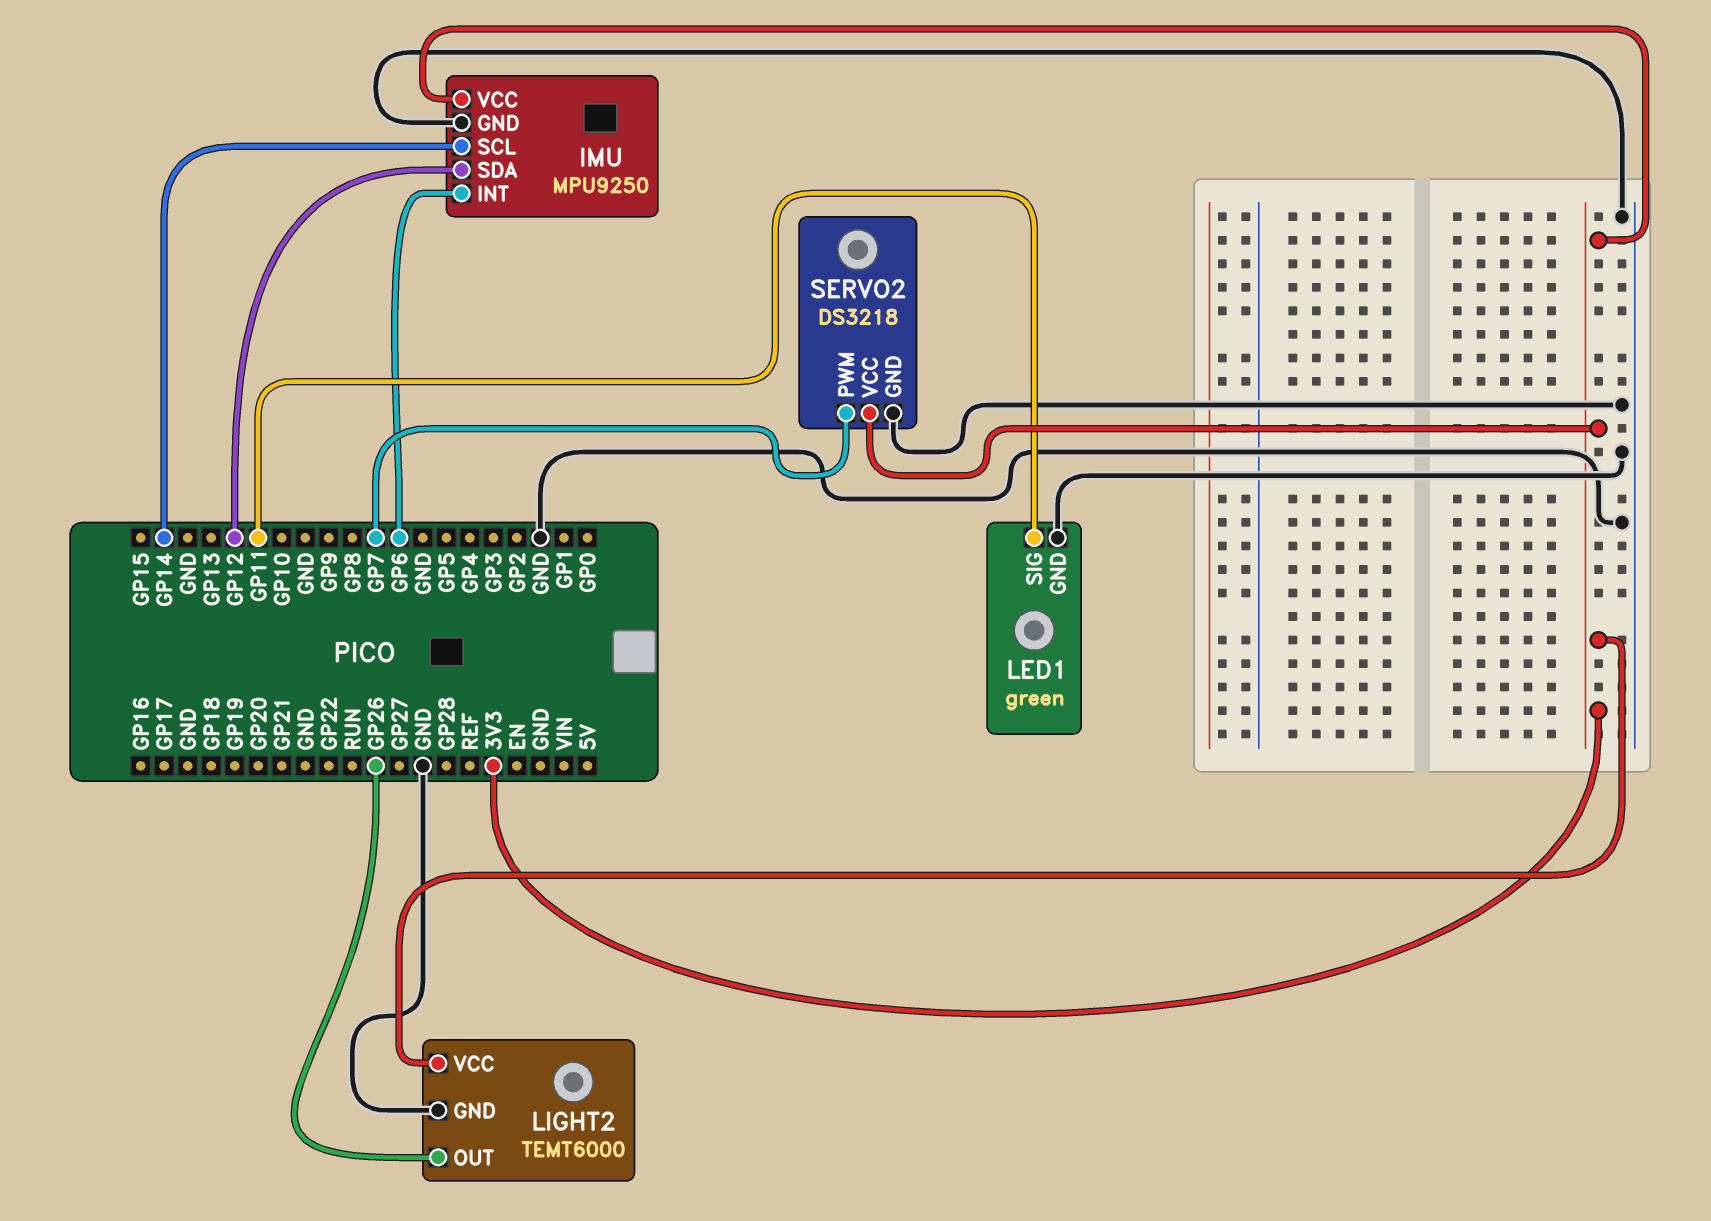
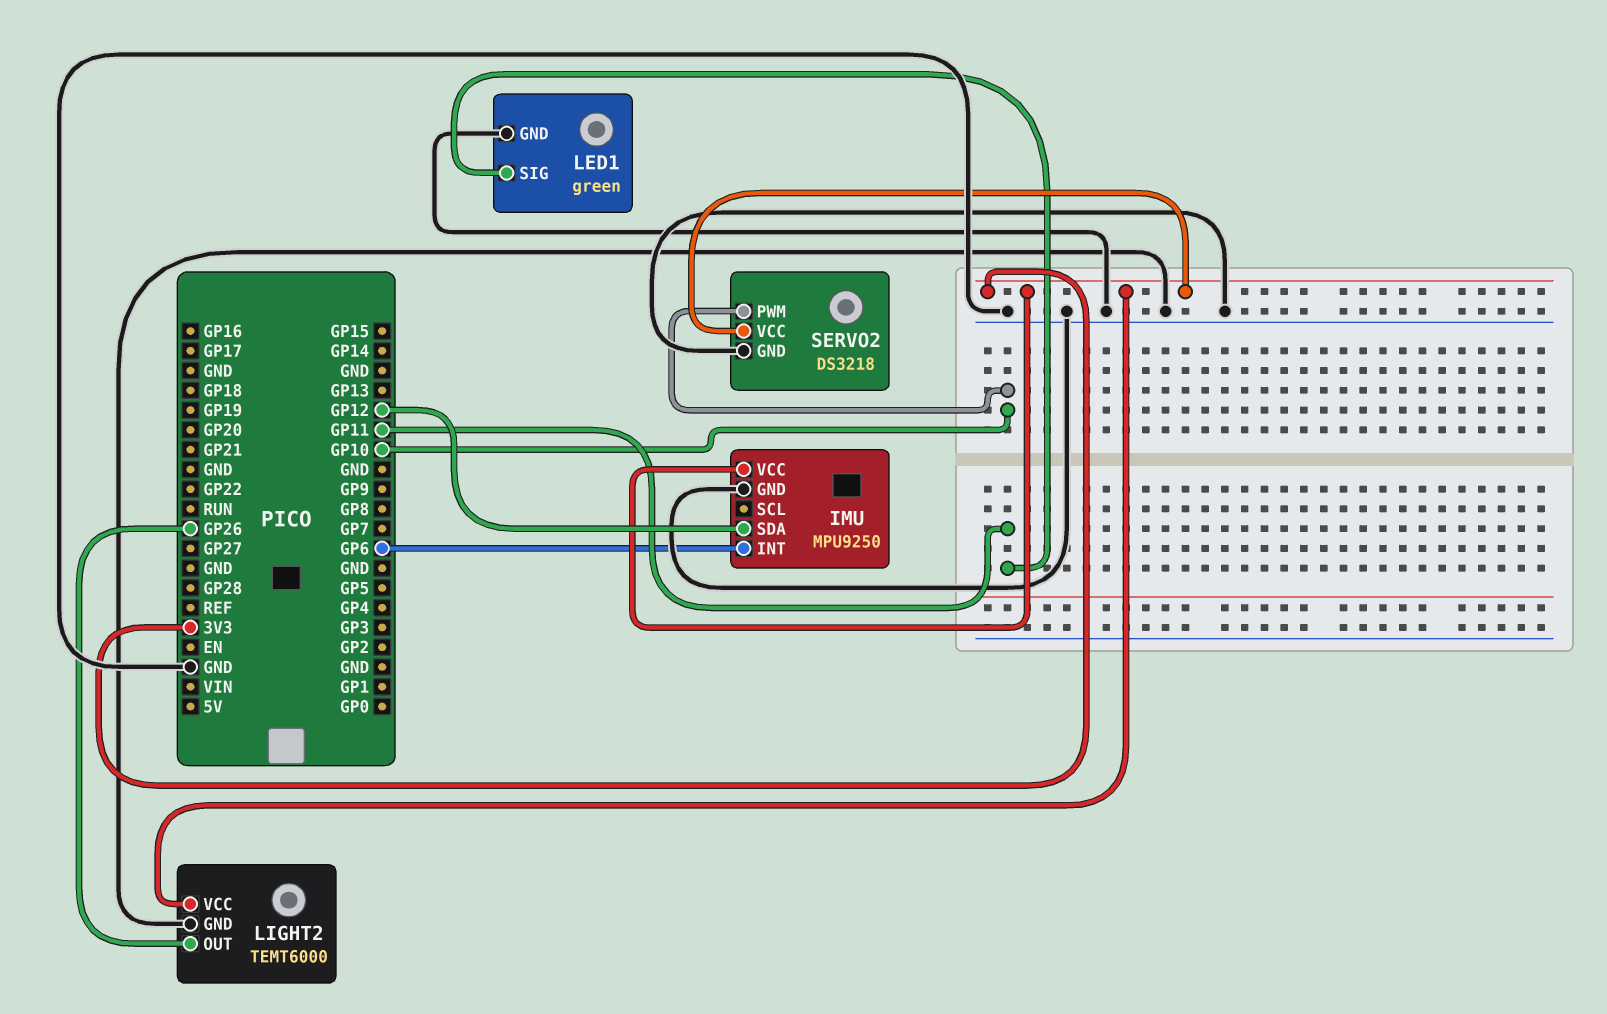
IMU pin SCL: GP14 -> none
SERVO2 pin PWM: GP7 -> GP10

